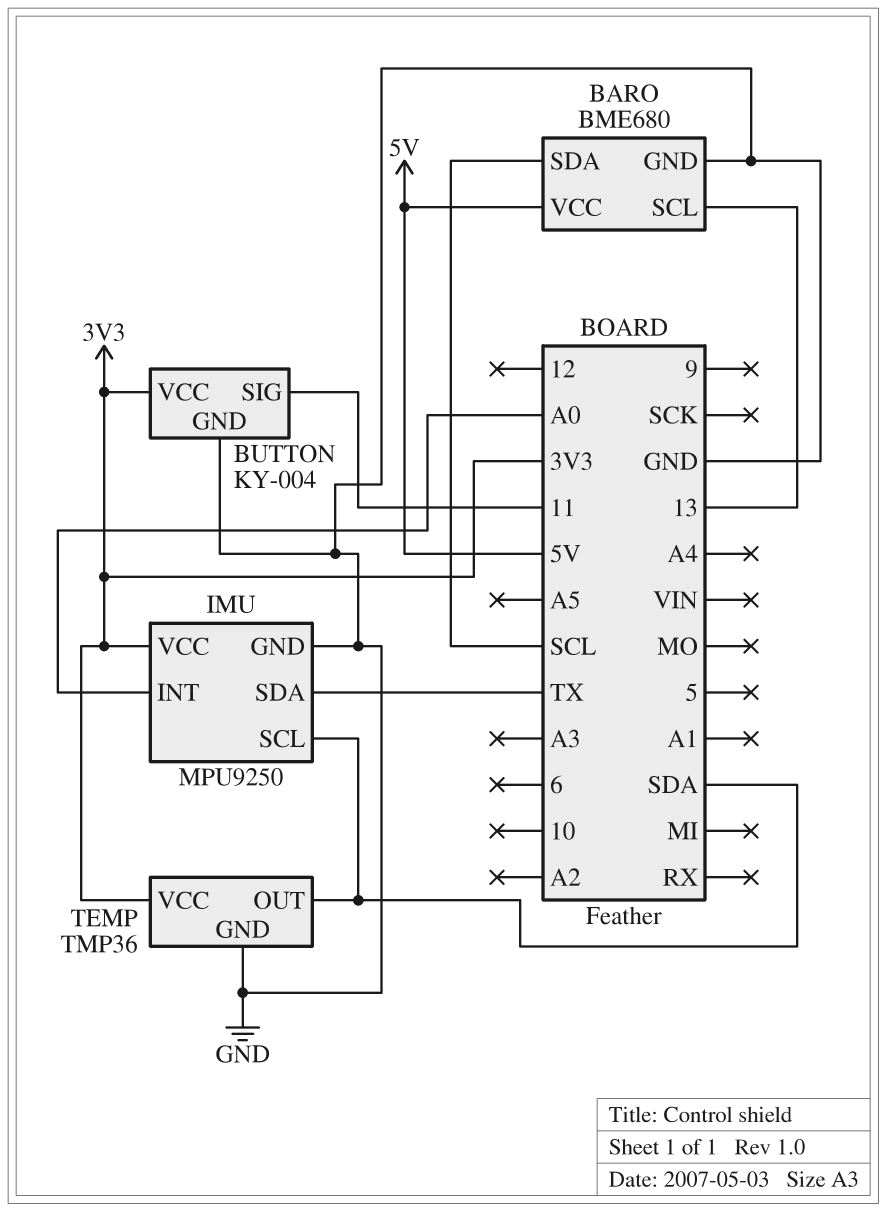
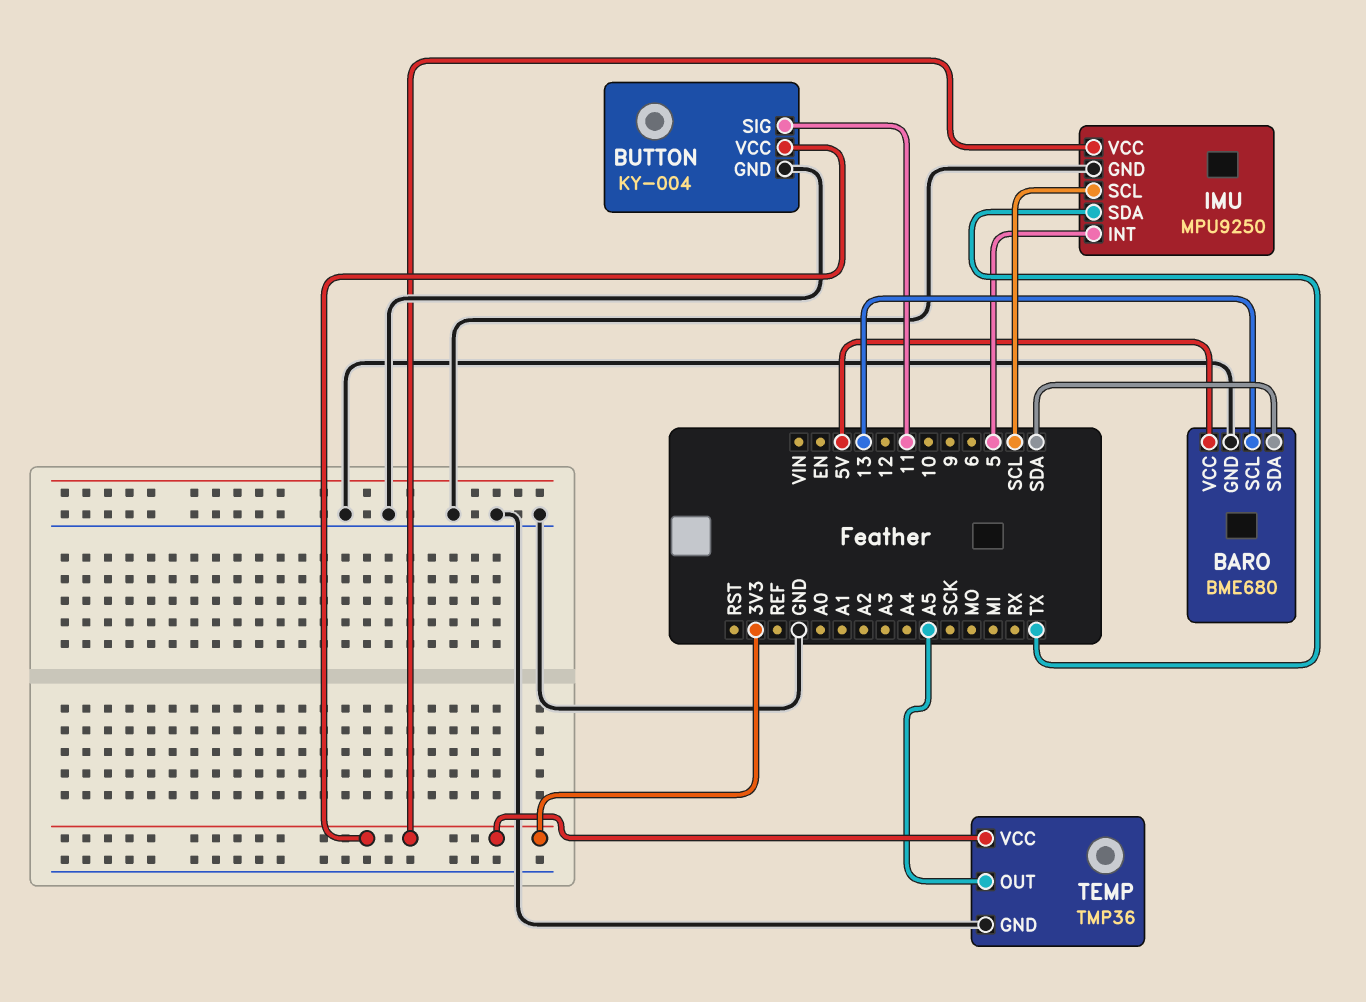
BARO pin SDA: SCL -> SDA
IMU pin INT: A0 -> 5
IMU pin SCL: SDA -> SCL
TEMP pin OUT: SDA -> A5

